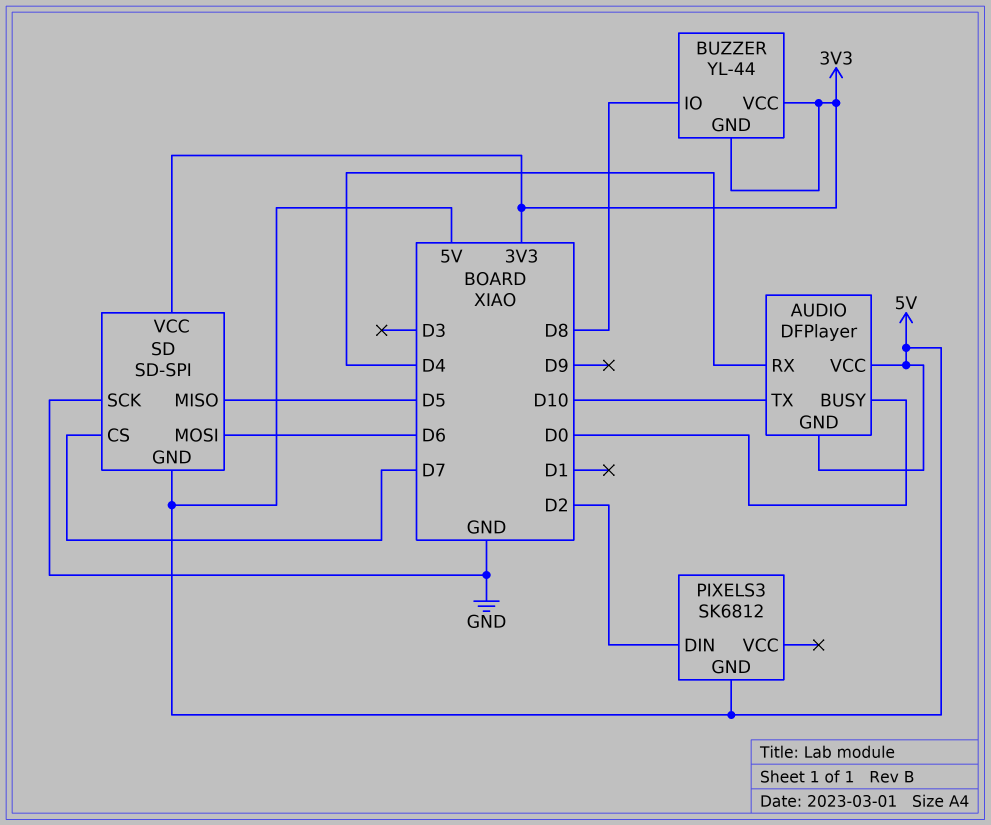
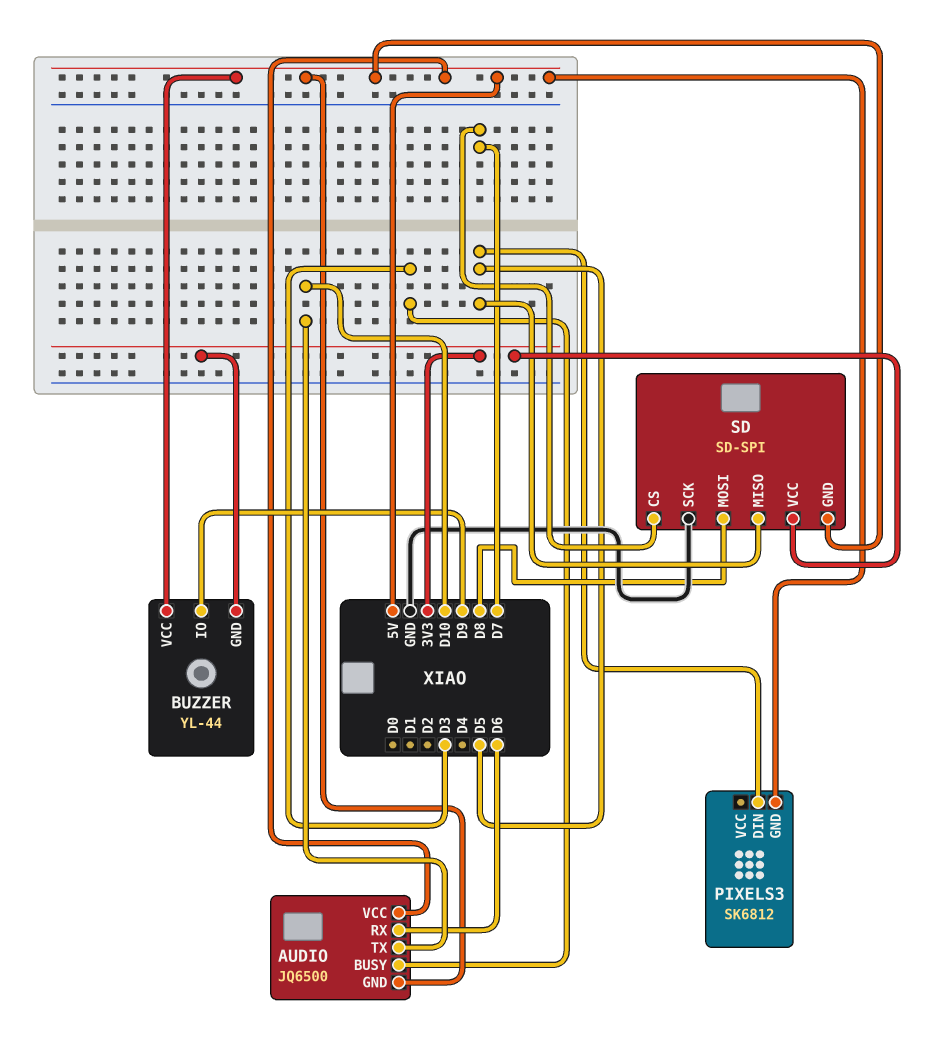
AUDIO: DFPlayer -> JQ6500
AUDIO pin BUSY: D0 -> D3
AUDIO pin RX: D4 -> D6
BUZZER pin IO: D8 -> D9
BUZZER pin VCC: 3V3 -> 5V
PIXELS3 pin DIN: D2 -> D5
SD pin MOSI: D6 -> D8

